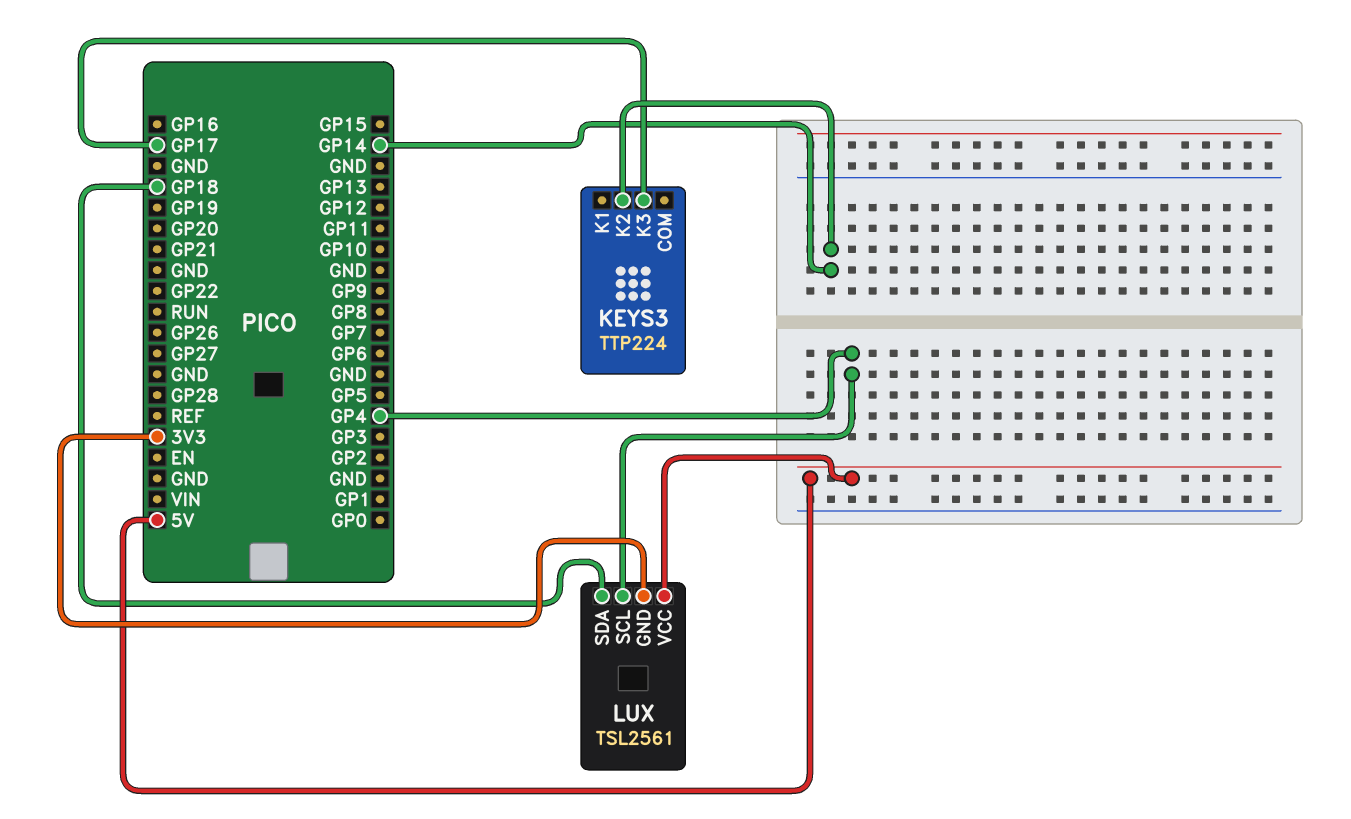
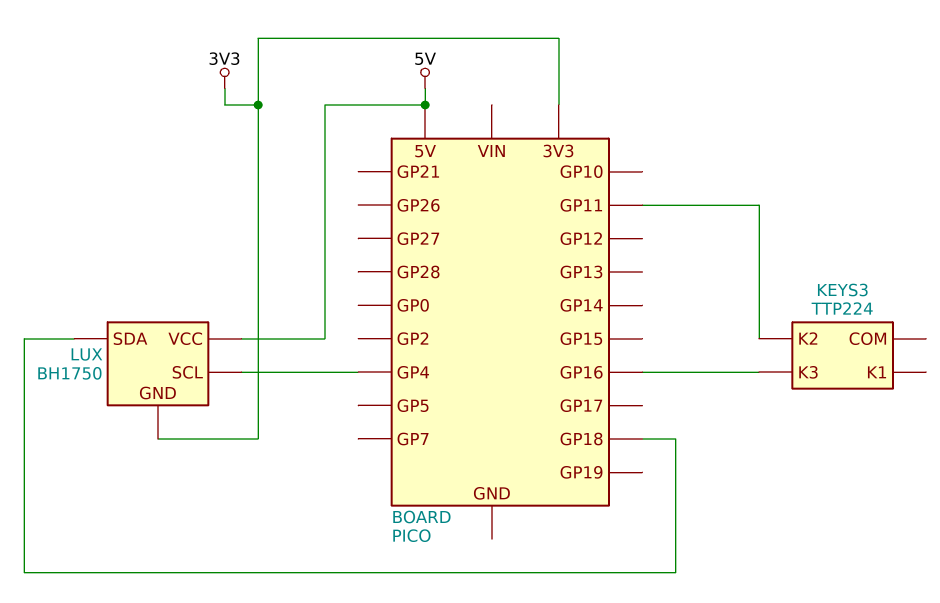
KEYS3 pin K2: GP14 -> GP11
KEYS3 pin K3: GP17 -> GP16
LUX: TSL2561 -> BH1750

